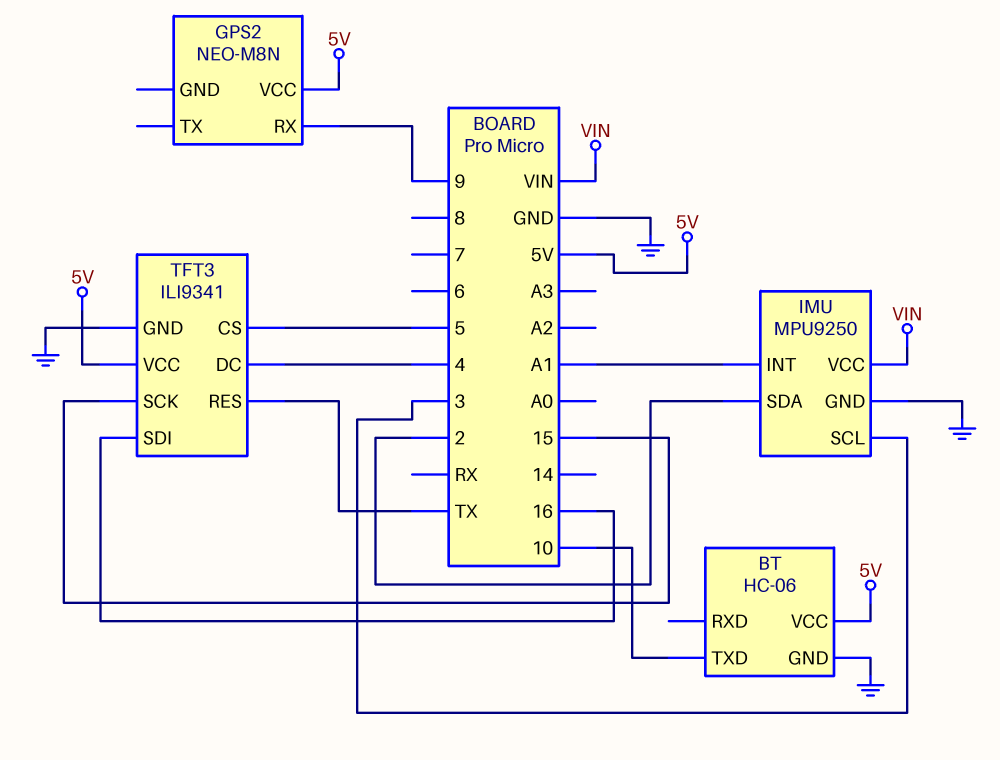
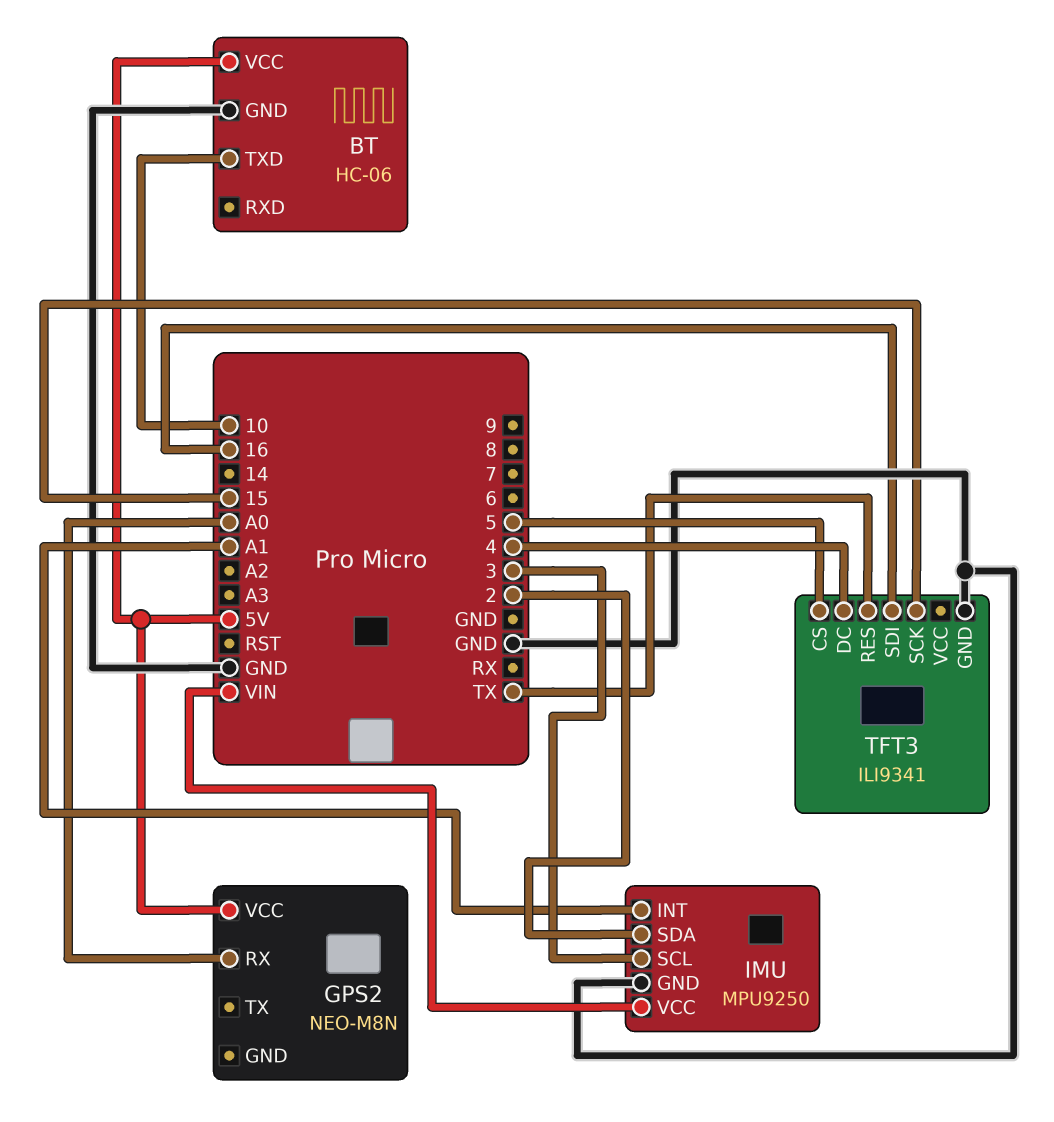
GPS2 pin RX: 9 -> A0
TFT3 pin VCC: 5V -> none

